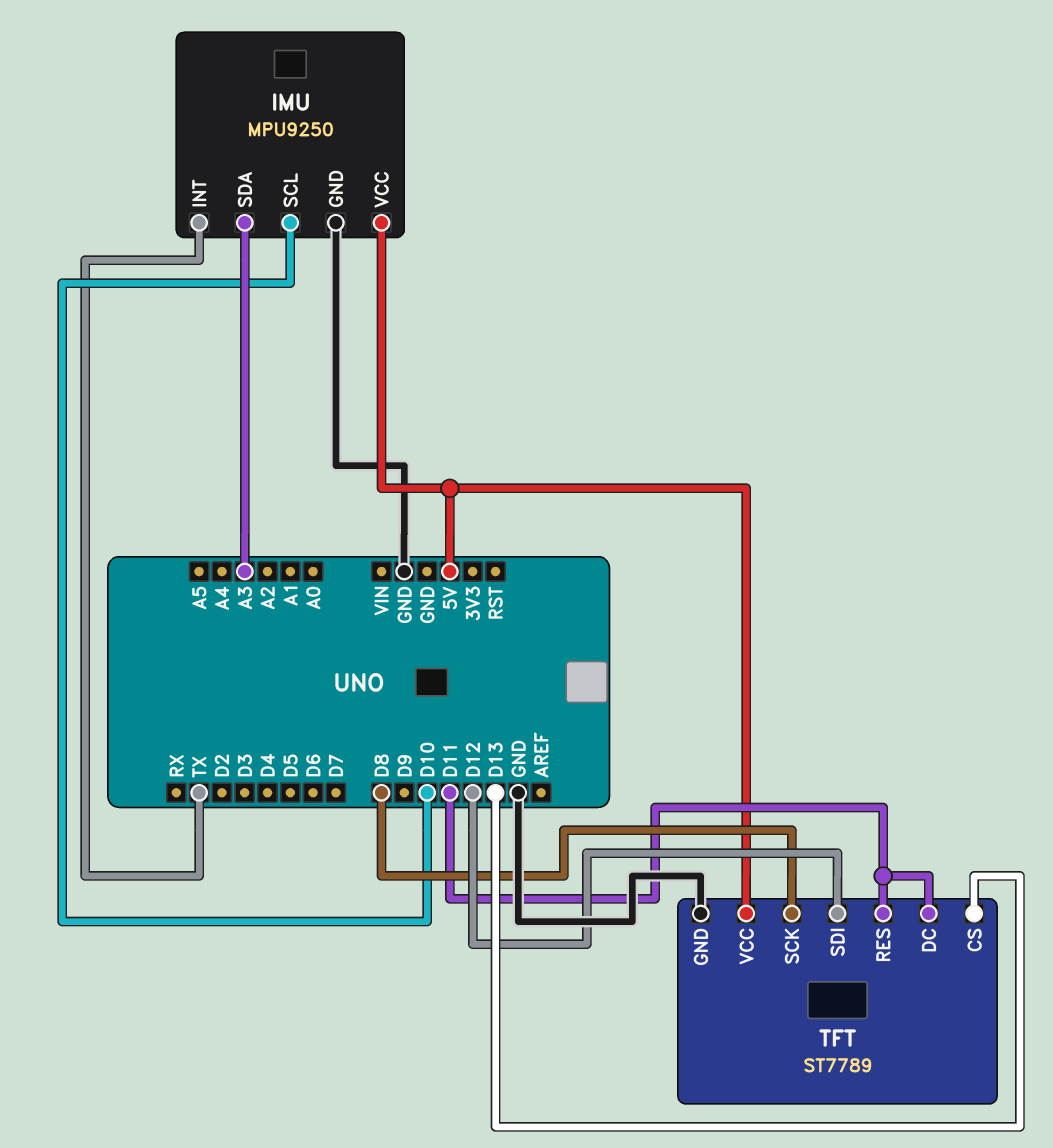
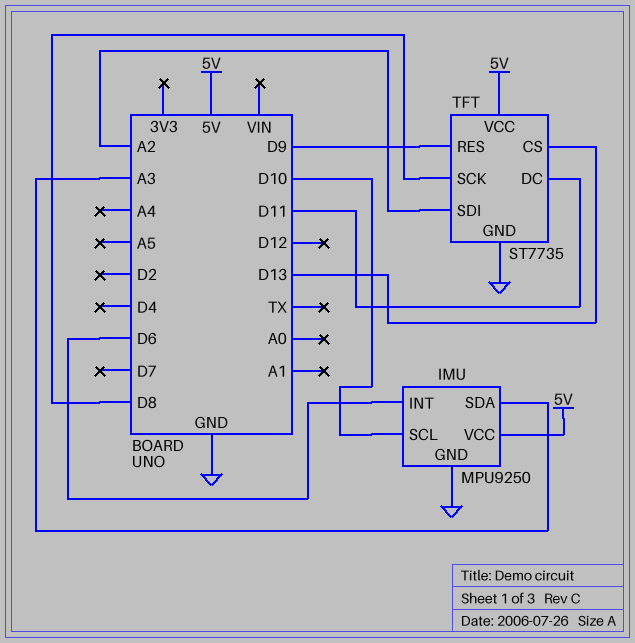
IMU pin INT: TX -> D6
TFT: ST7789 -> ST7735
TFT pin RES: D11 -> D9
TFT pin SDI: D12 -> A2

